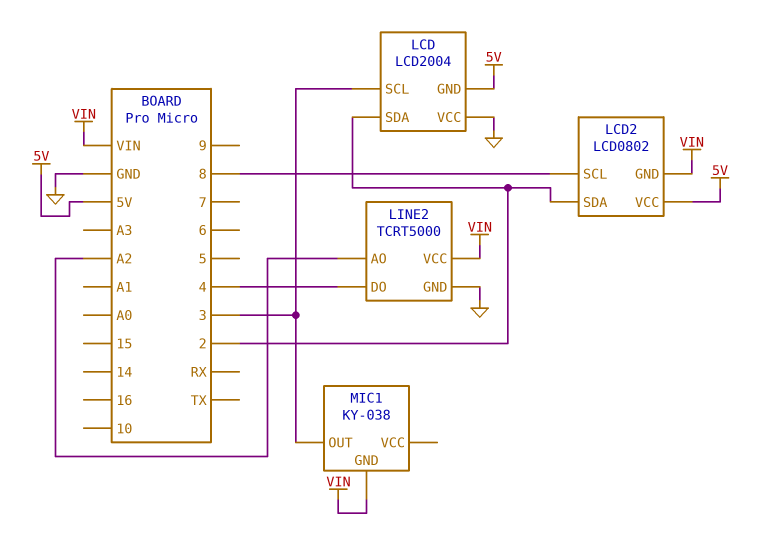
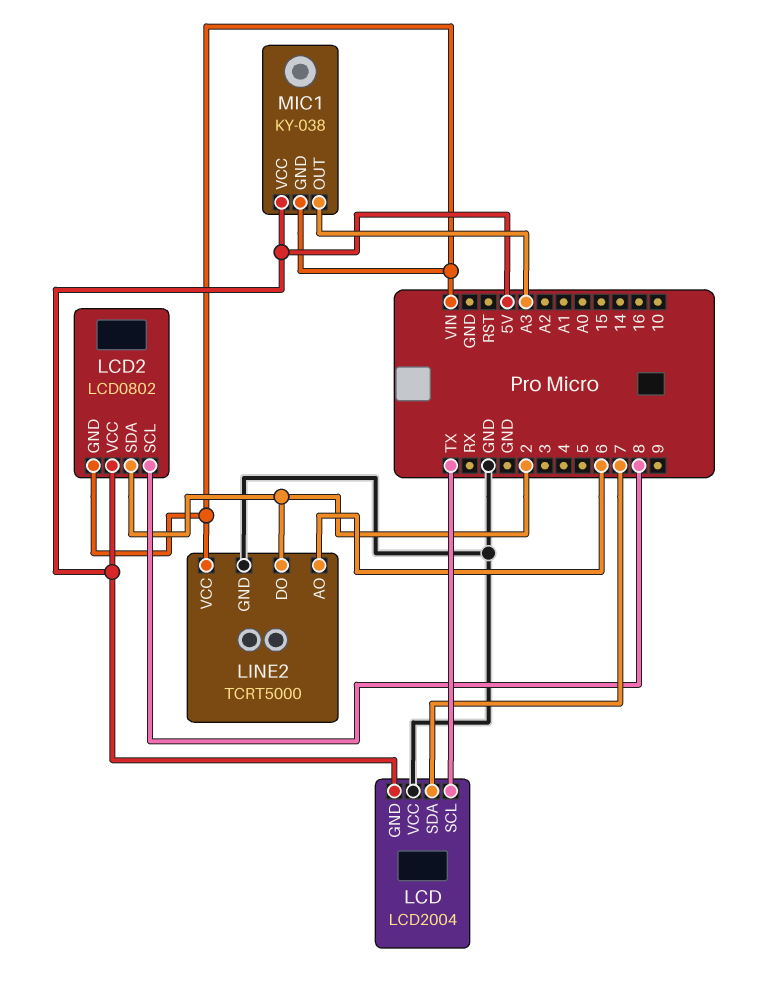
LCD pin SCL: 3 -> TX
LCD pin SDA: 2 -> 7
LINE2 pin AO: A2 -> 6
LINE2 pin DO: 4 -> 2
MIC1 pin OUT: 3 -> A3
MIC1 pin VCC: none -> 5V

